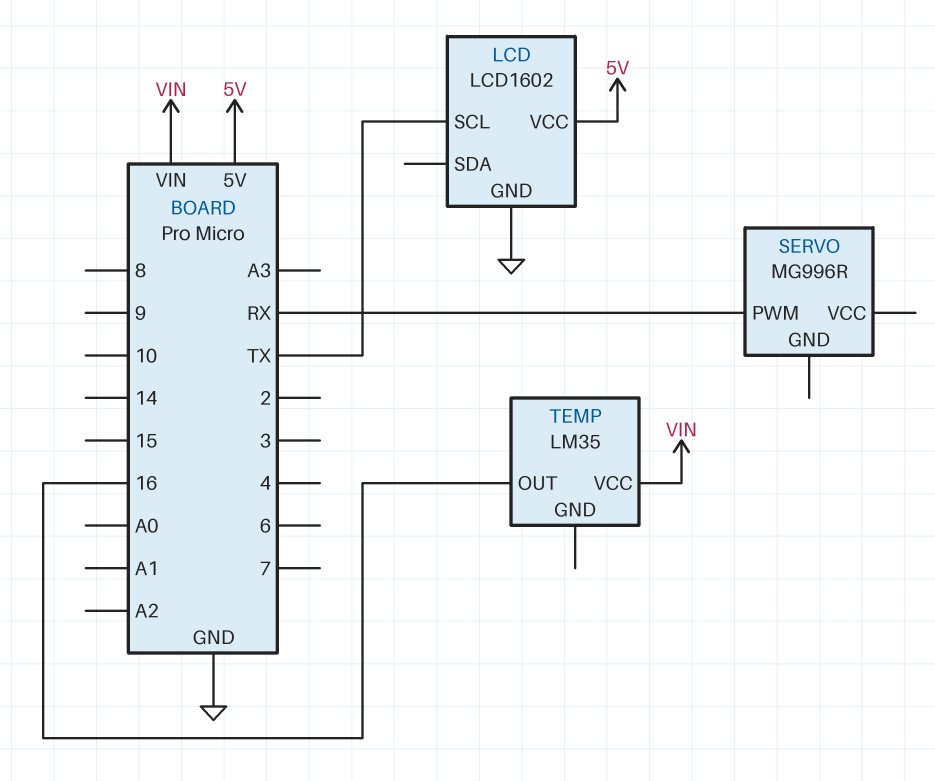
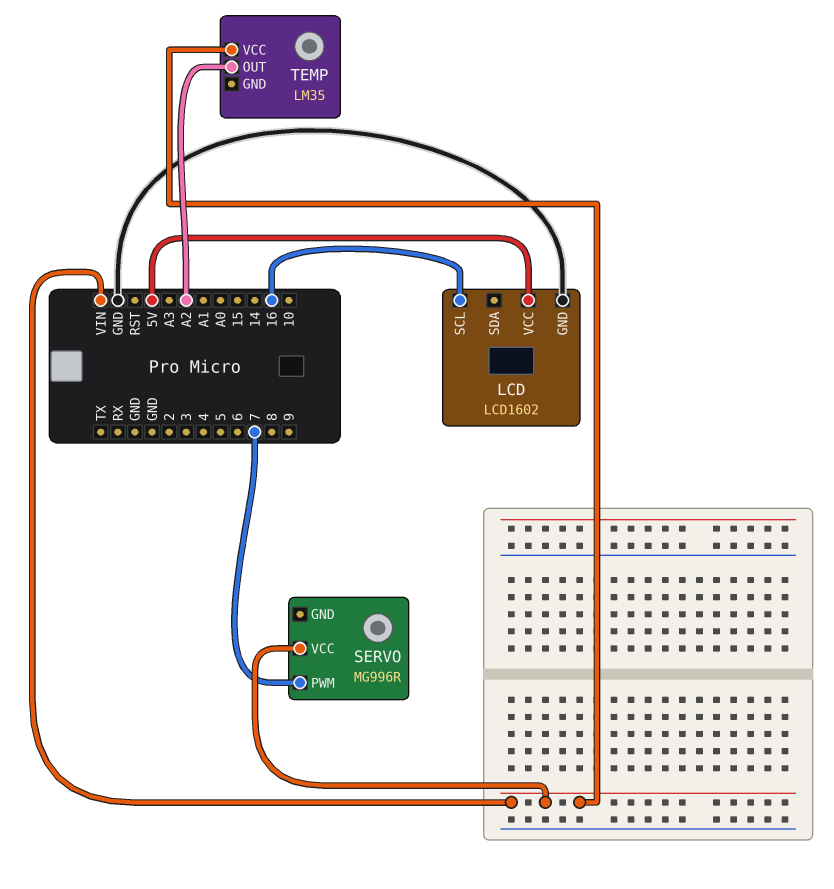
LCD pin SCL: TX -> 16
SERVO pin PWM: RX -> 7
SERVO pin VCC: none -> VIN
TEMP pin OUT: 16 -> A2

